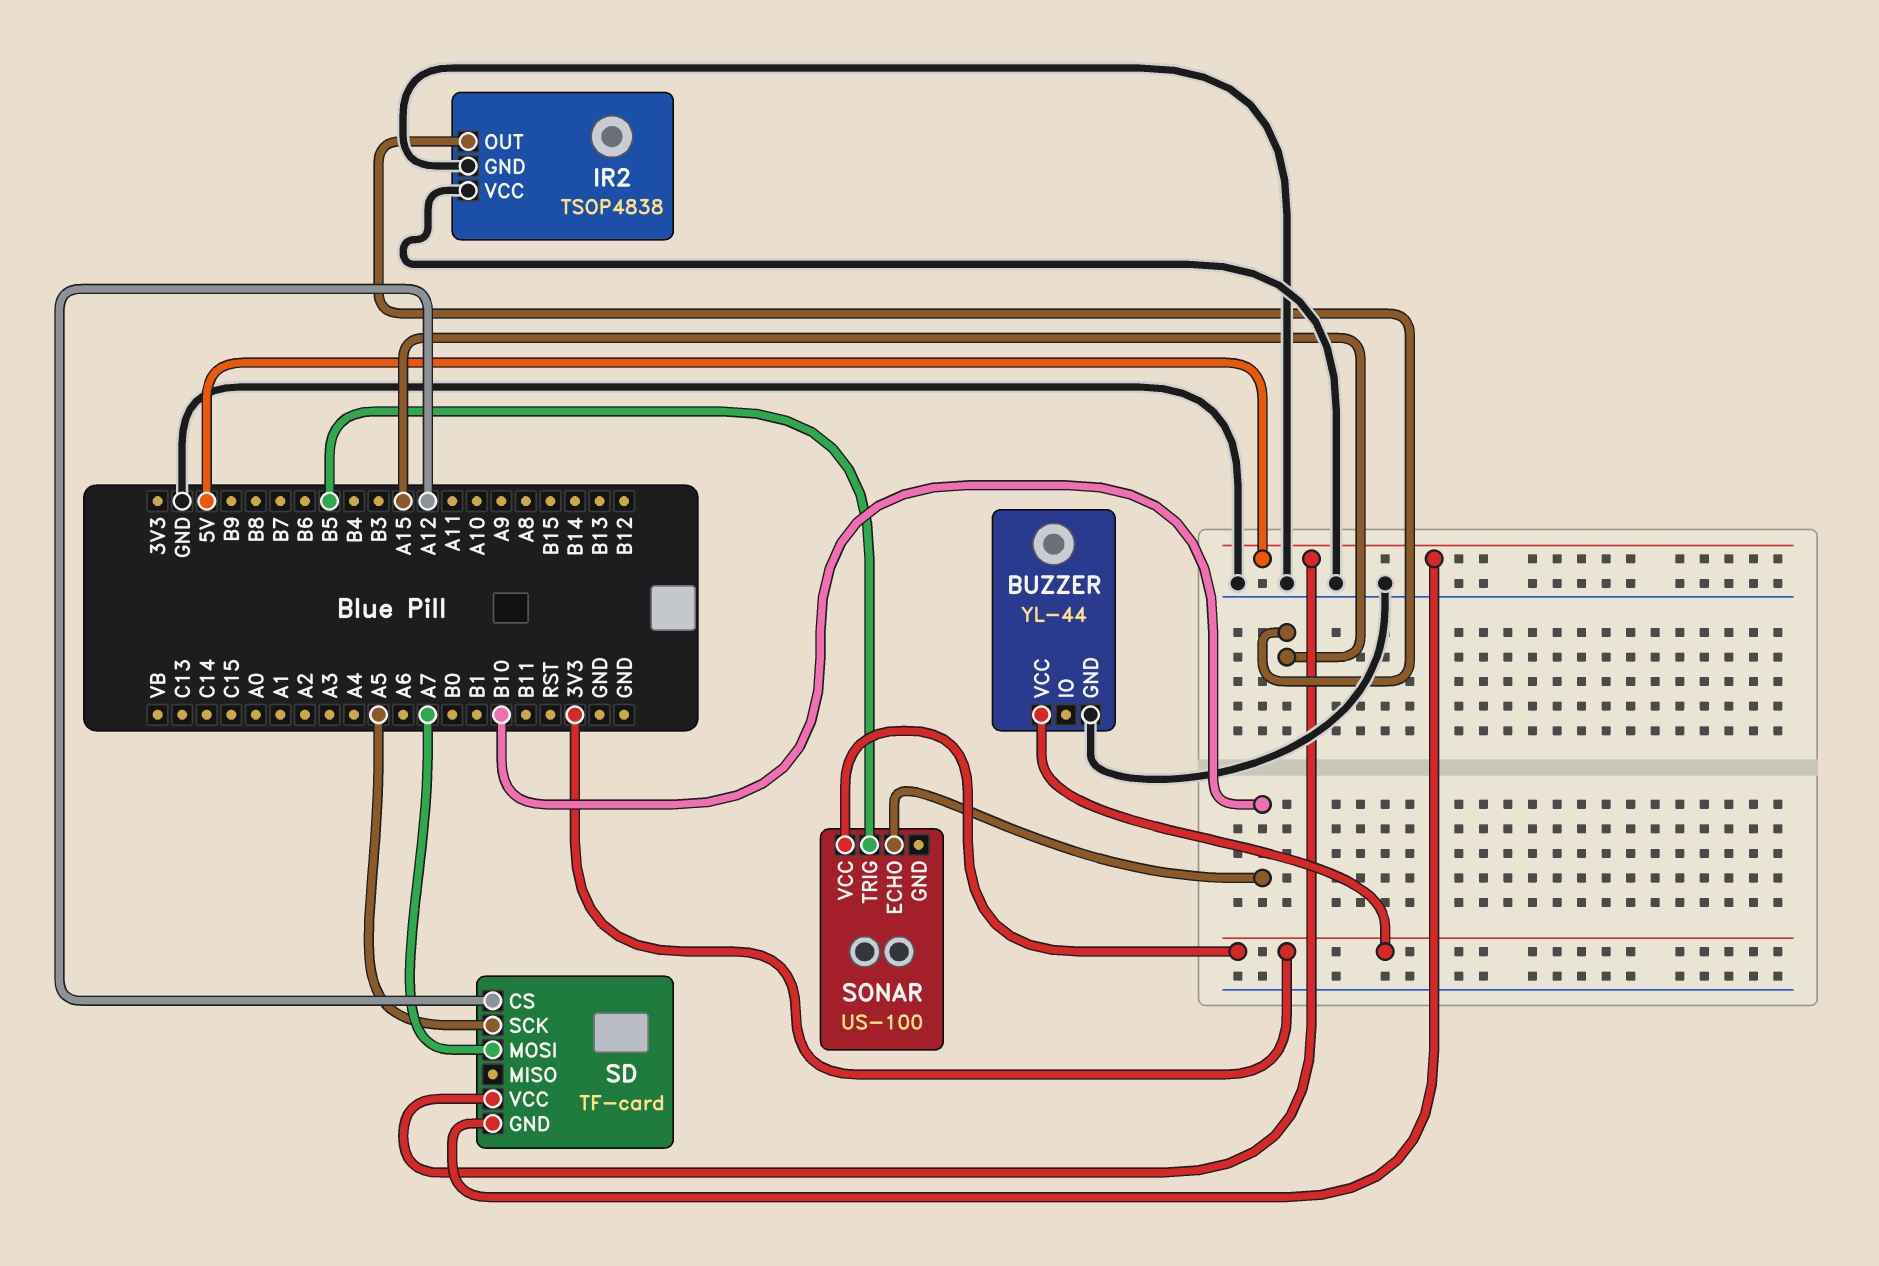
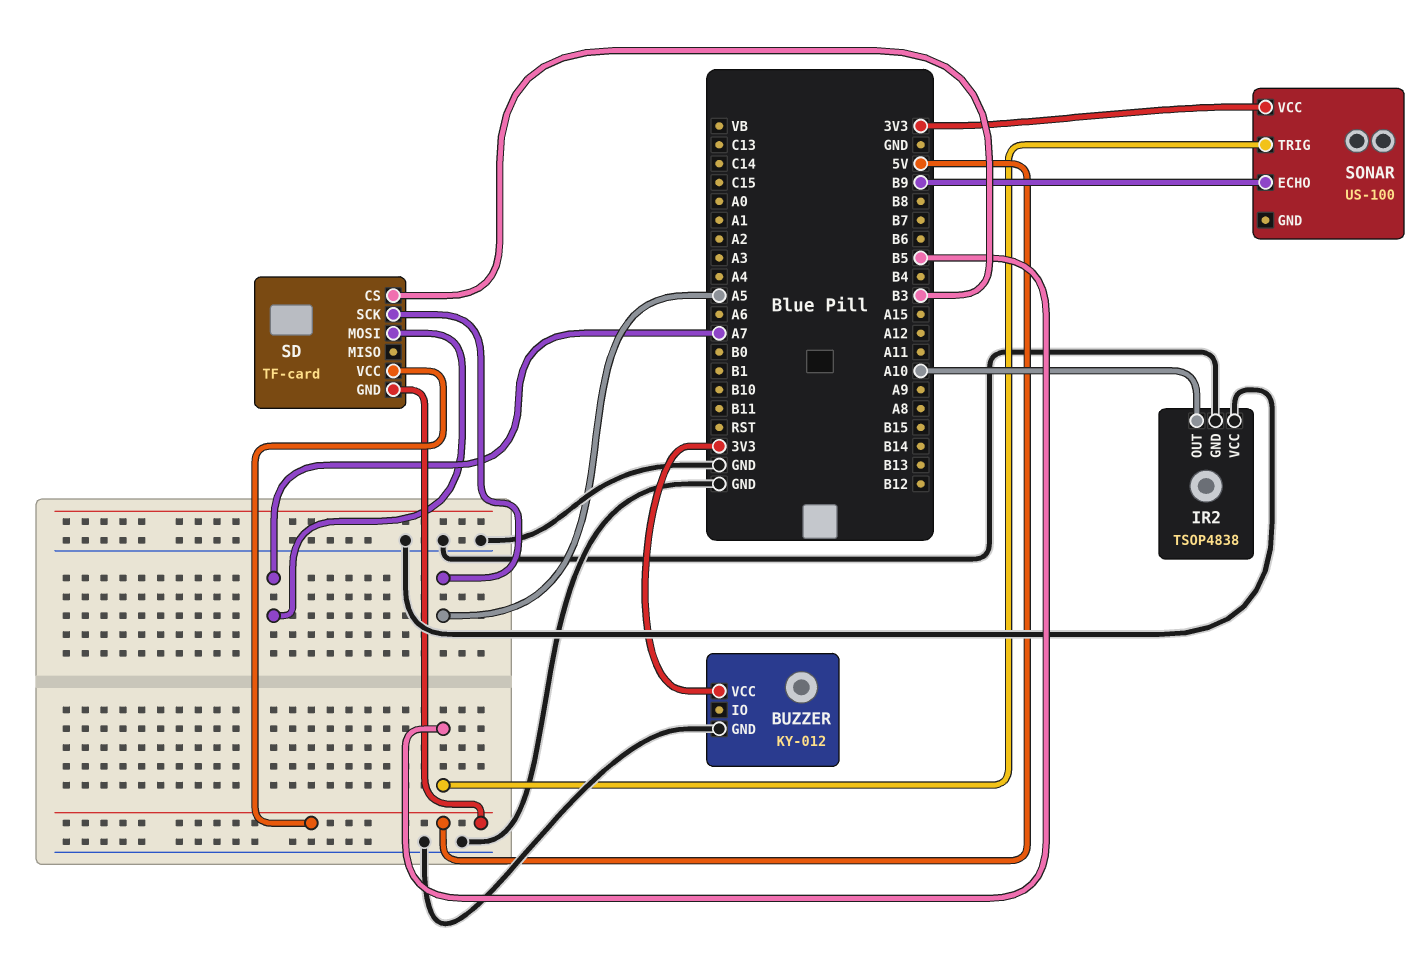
BUZZER: YL-44 -> KY-012
IR2 pin OUT: A15 -> A10
SD pin CS: A12 -> B3
SONAR pin ECHO: B10 -> B9

